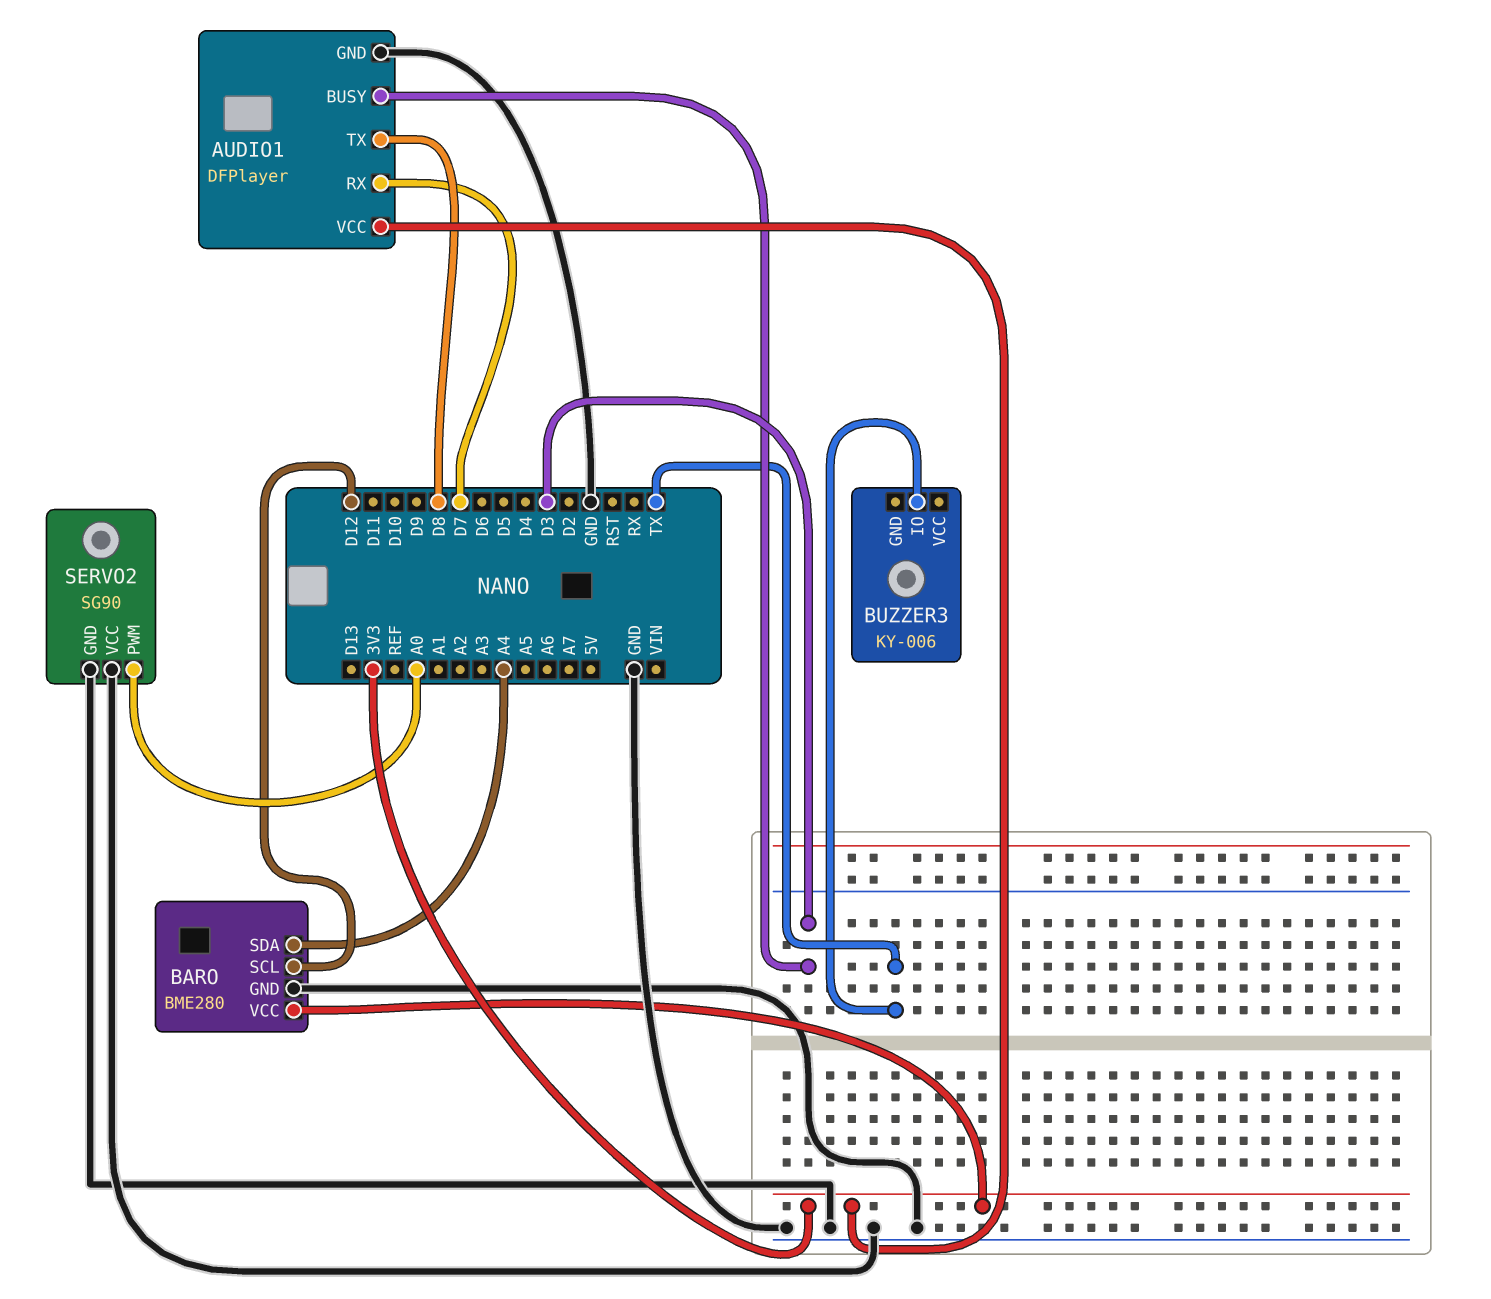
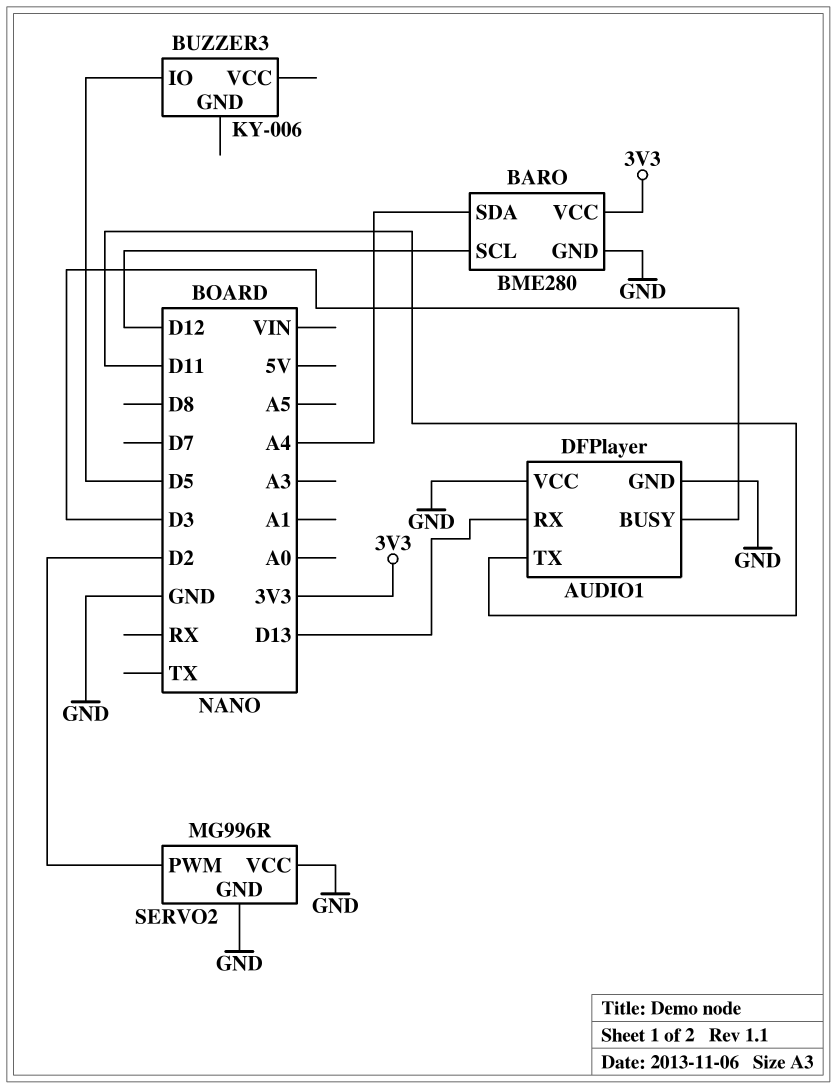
AUDIO1 pin RX: D7 -> D13
AUDIO1 pin TX: D8 -> D11
AUDIO1 pin VCC: 3V3 -> GND
BUZZER3 pin IO: TX -> D5
SERVO2: SG90 -> MG996R
SERVO2 pin PWM: A0 -> D2

